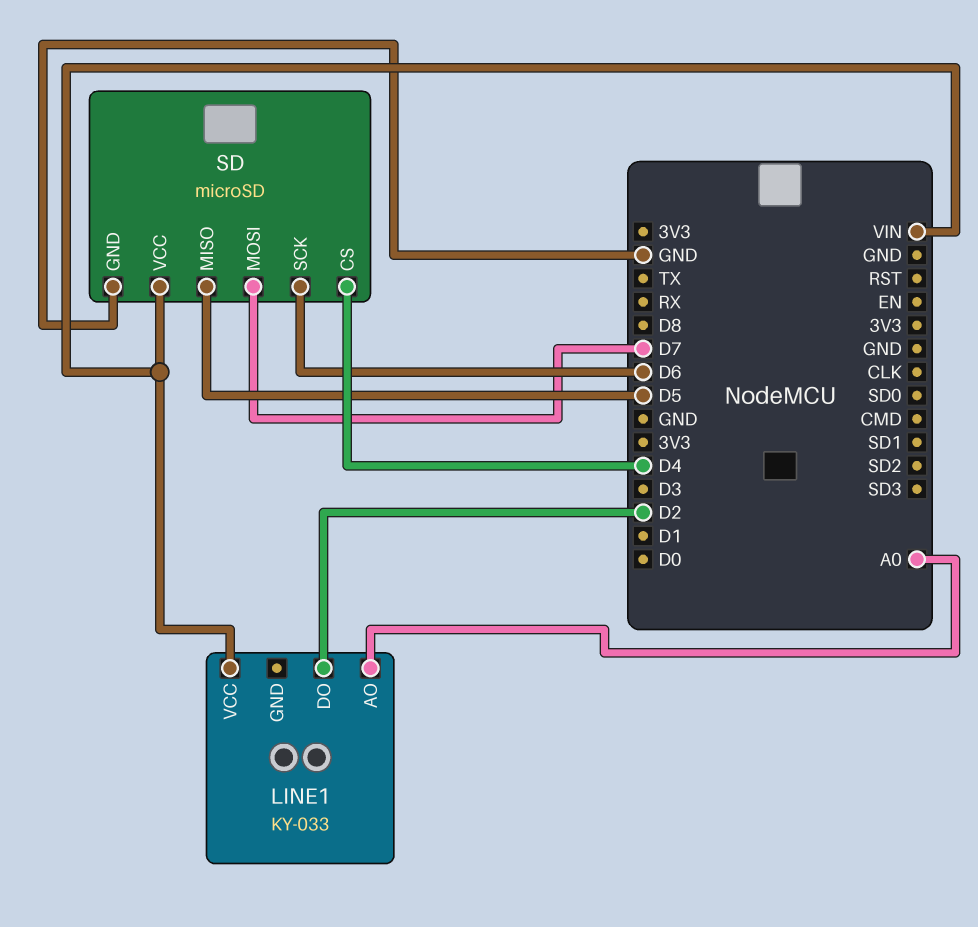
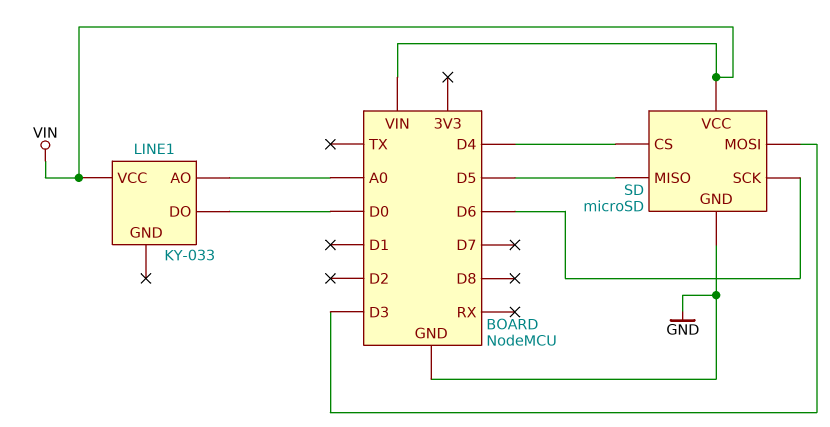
LINE1 pin DO: D2 -> D0
SD pin MOSI: D7 -> D3

